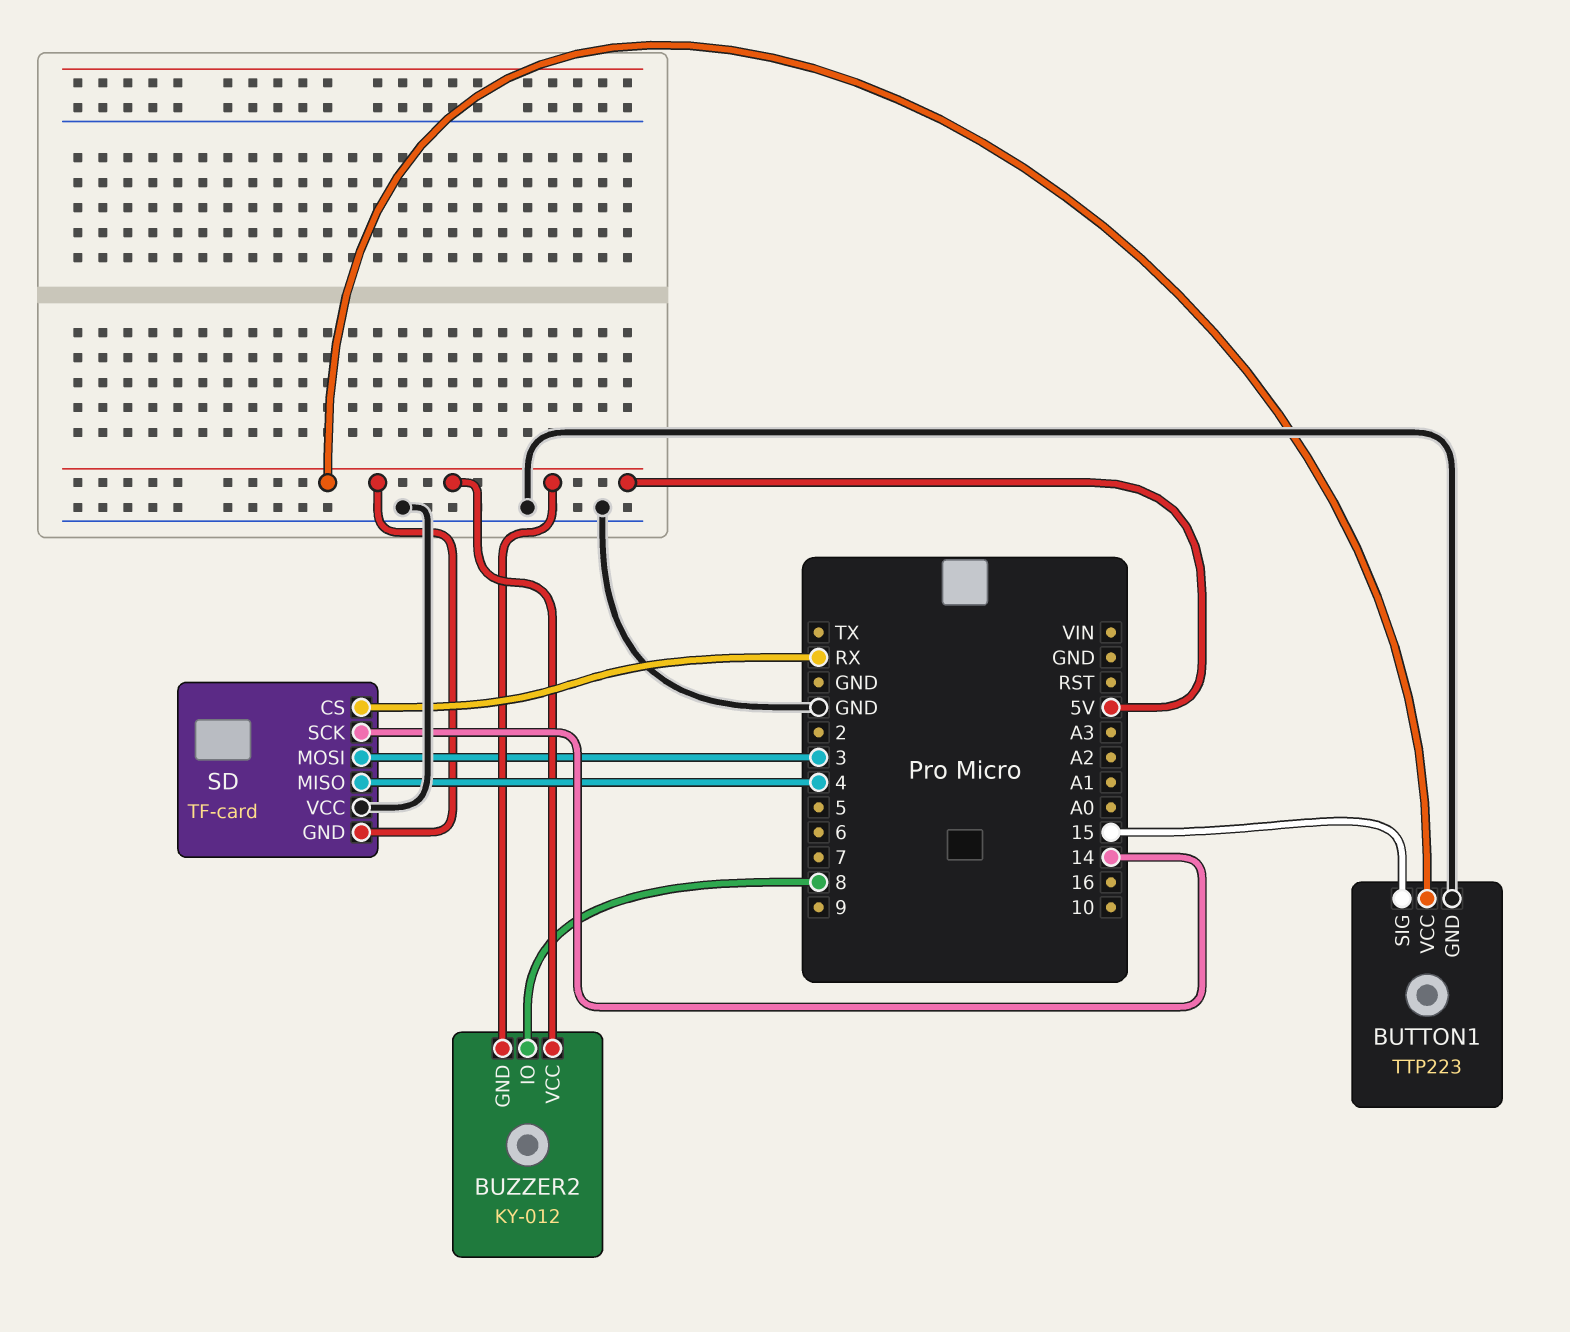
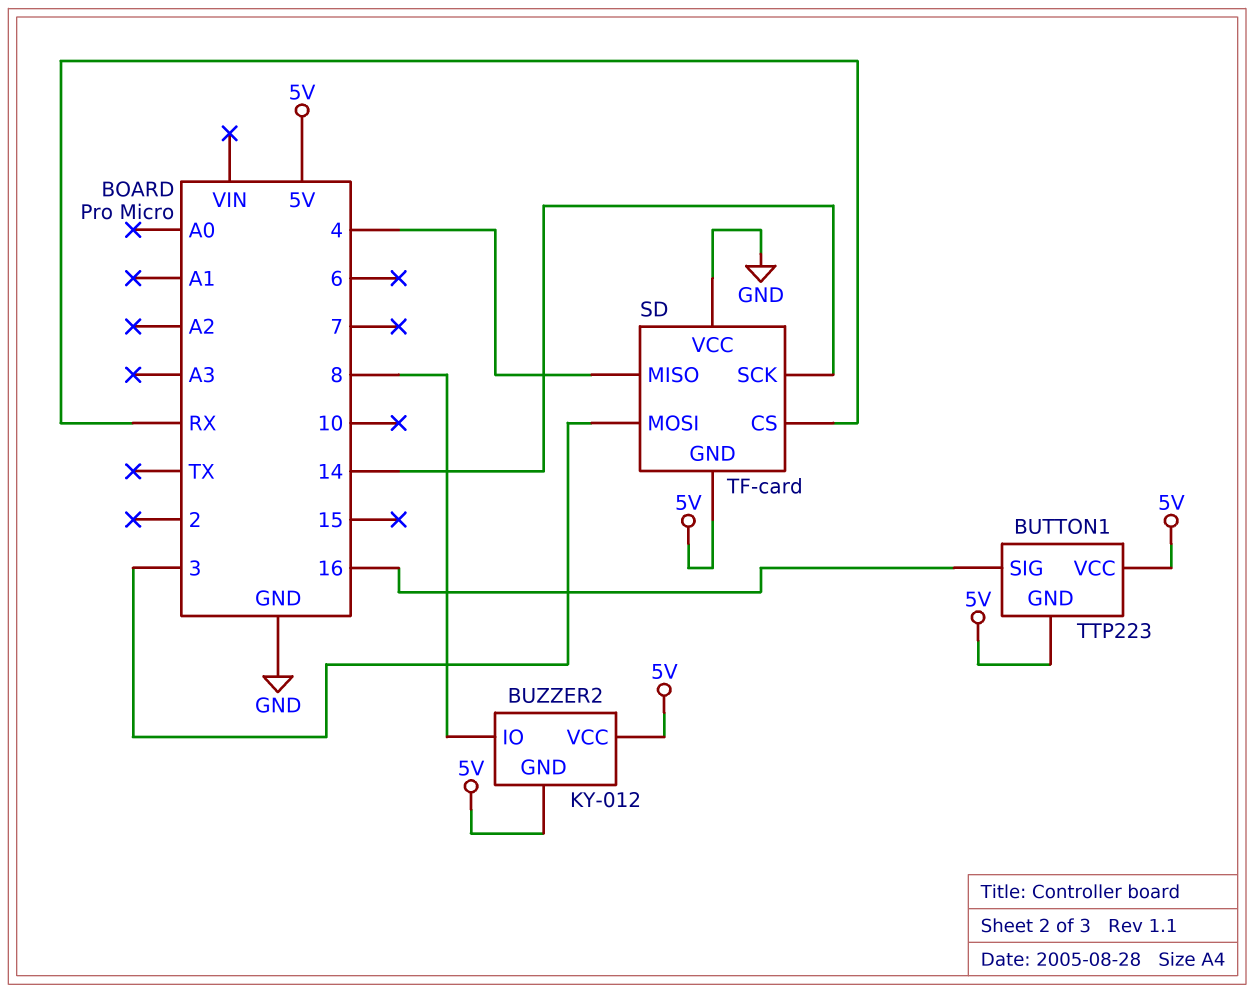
BUTTON1 pin GND: GND -> 5V
BUTTON1 pin SIG: 15 -> 16

